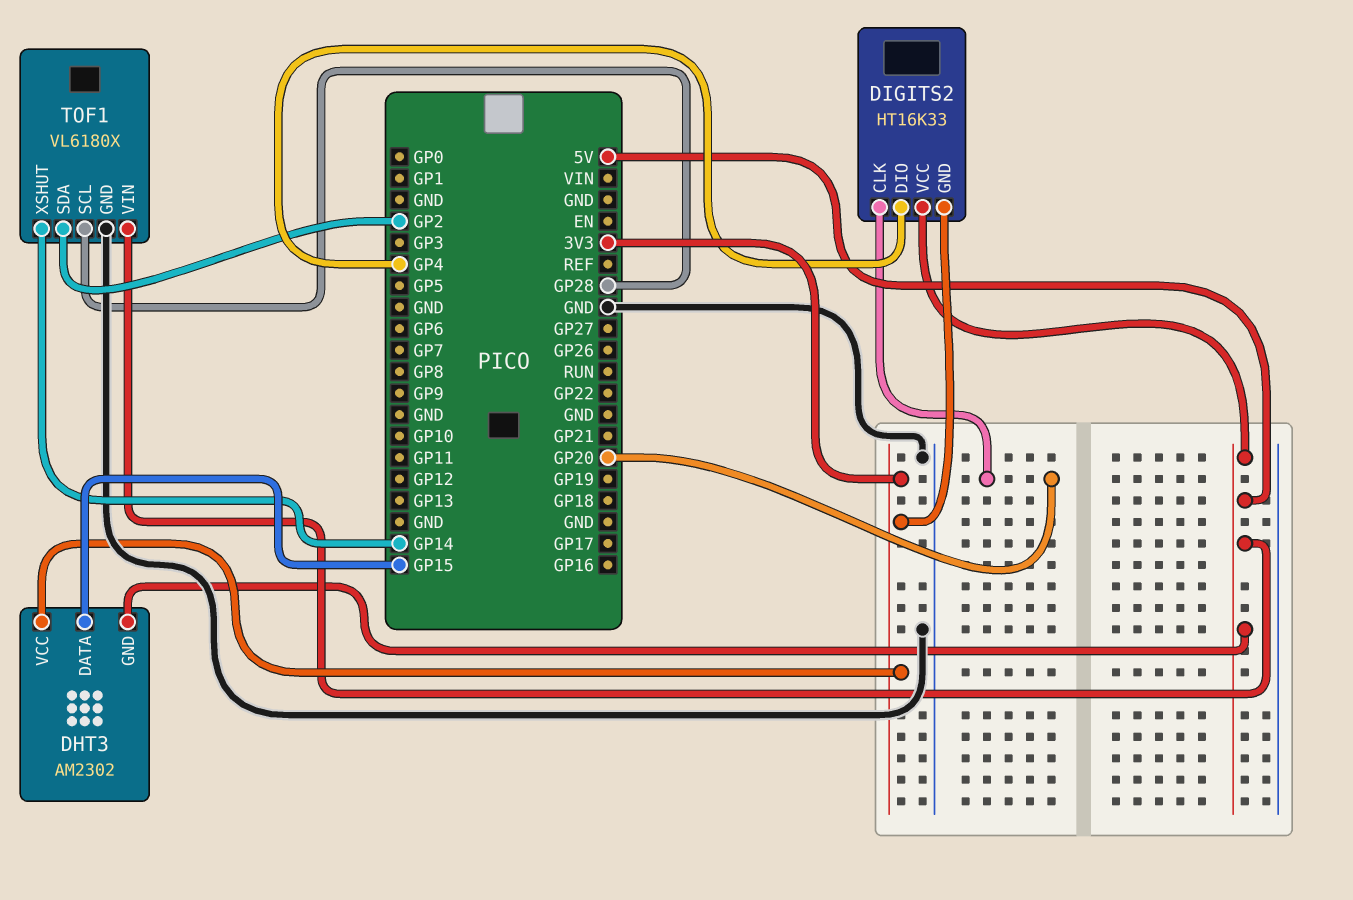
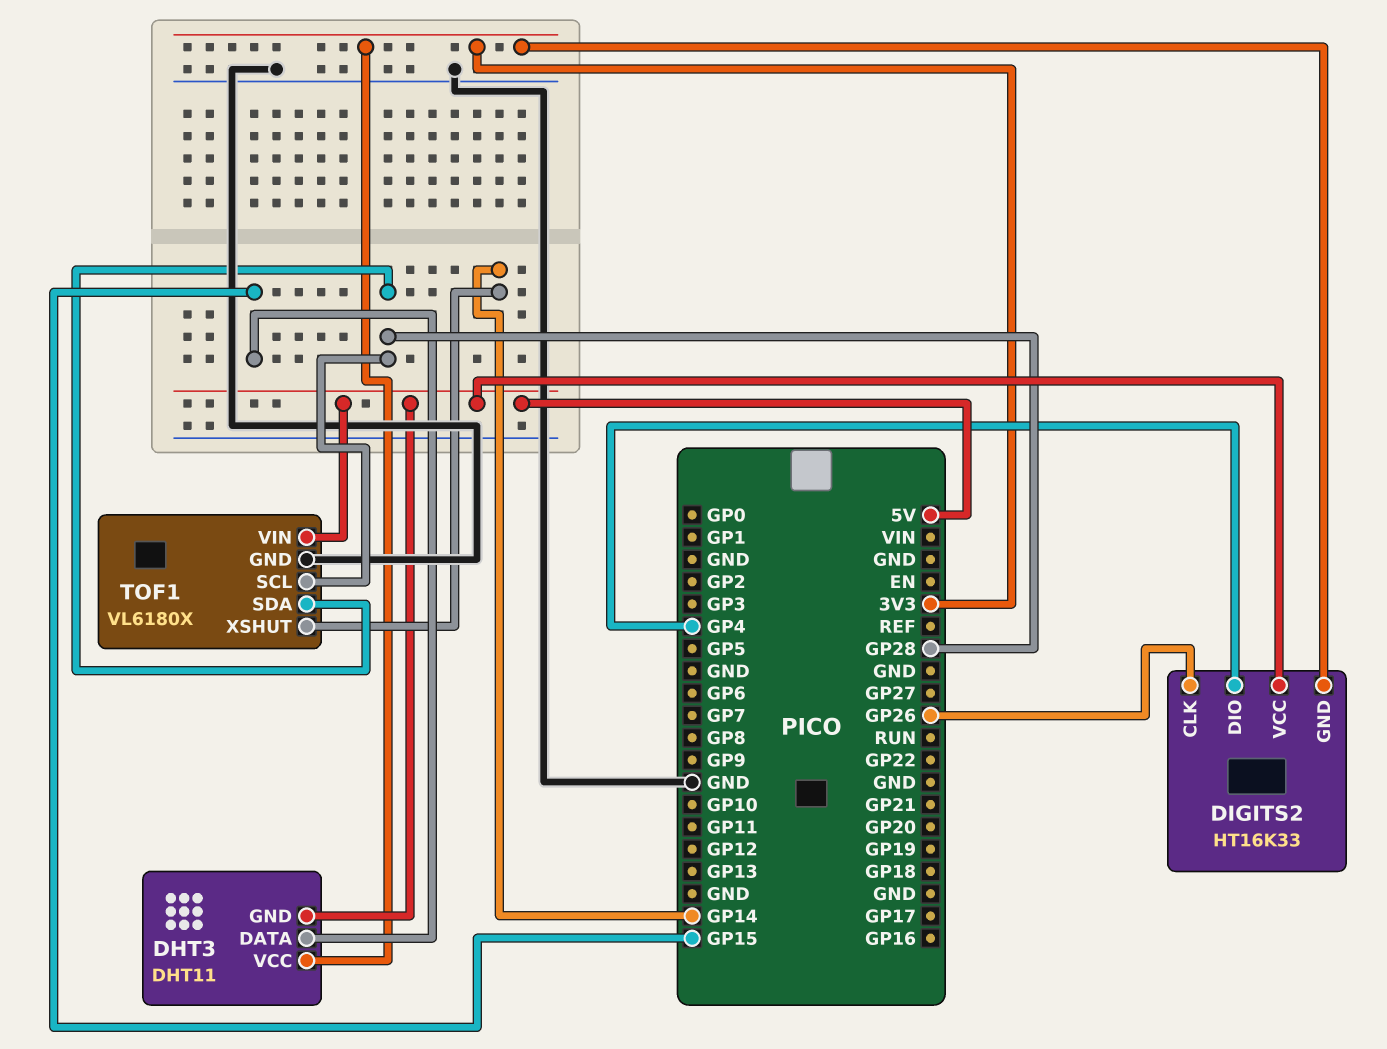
DHT3: AM2302 -> DHT11
DIGITS2 pin CLK: GP20 -> GP26
TOF1 pin SDA: GP2 -> GP28

